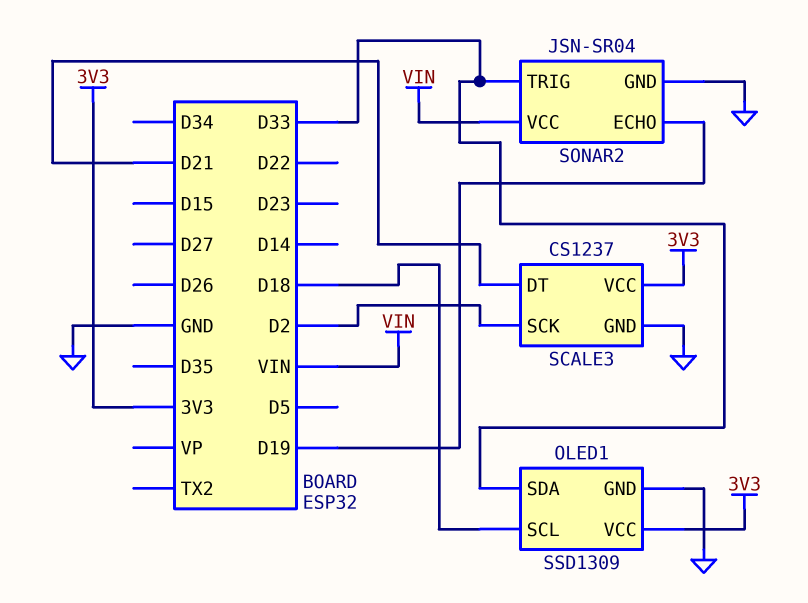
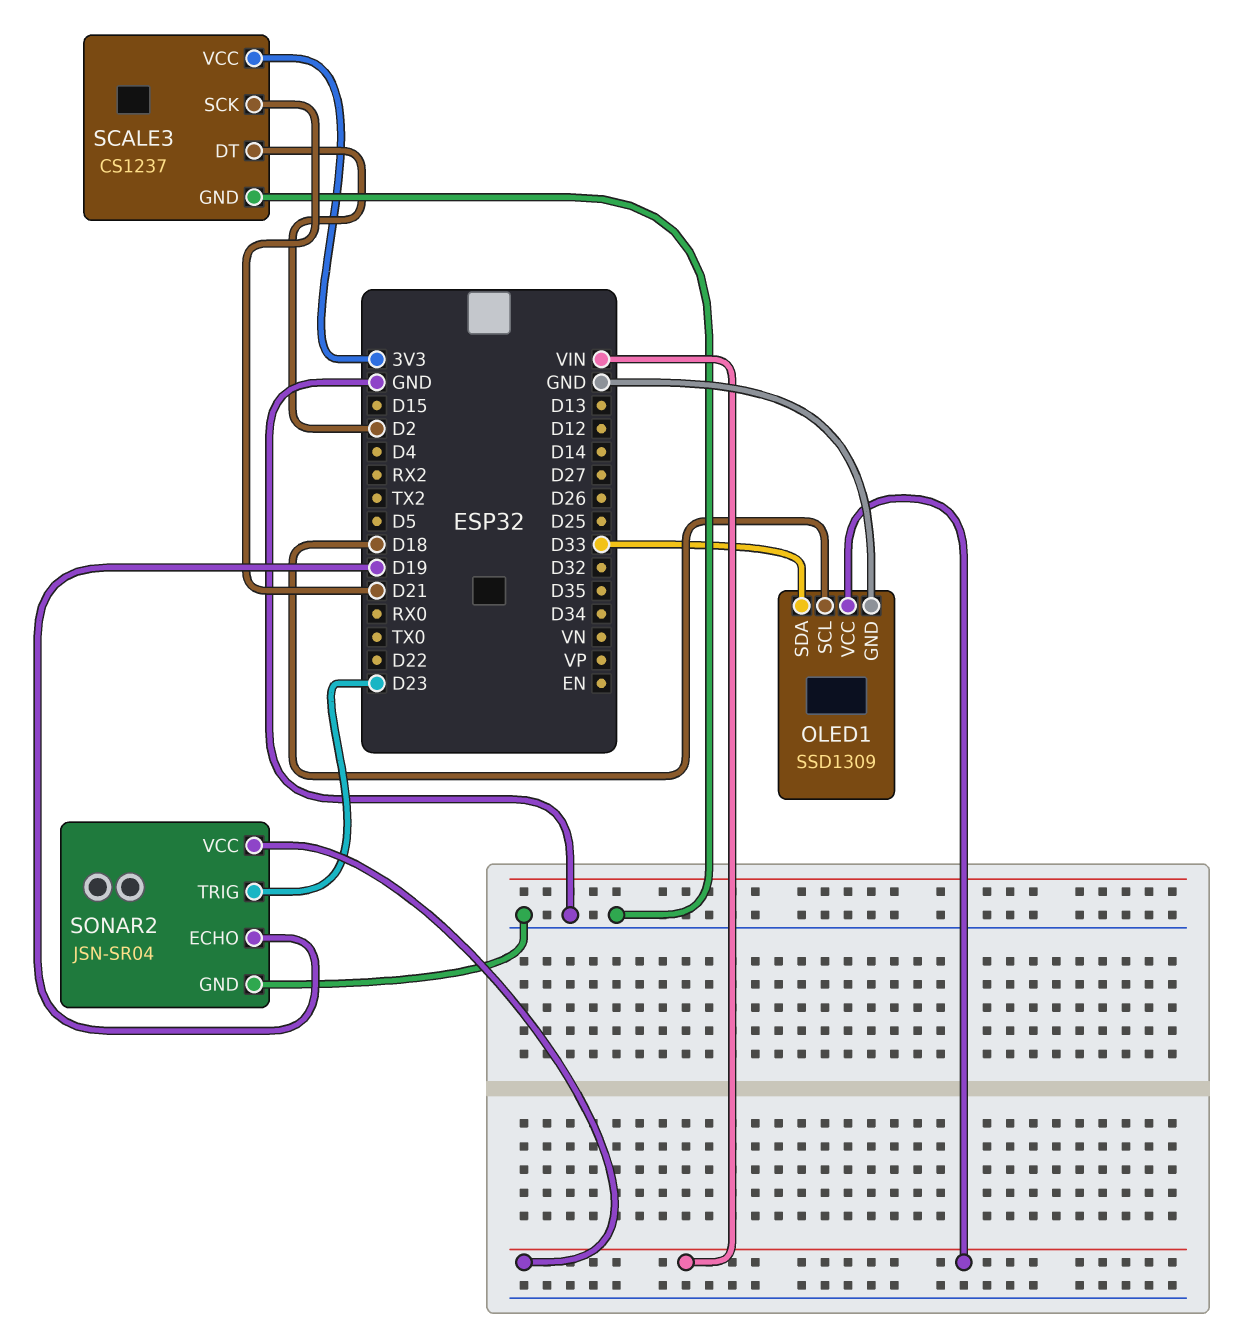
OLED1 pin VCC: 3V3 -> VIN
SCALE3 pin DT: D21 -> D2
SCALE3 pin SCK: D2 -> D21
SONAR2 pin TRIG: D33 -> D23

